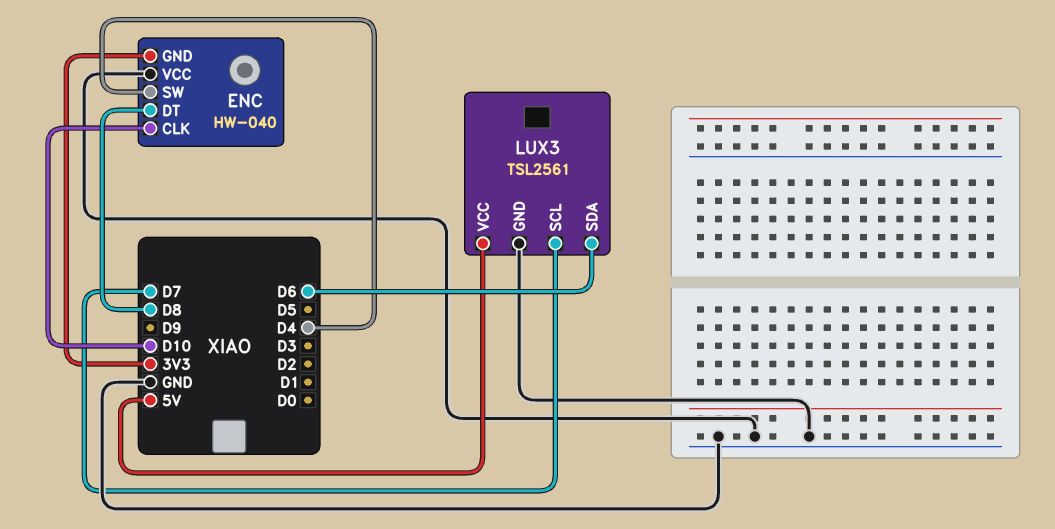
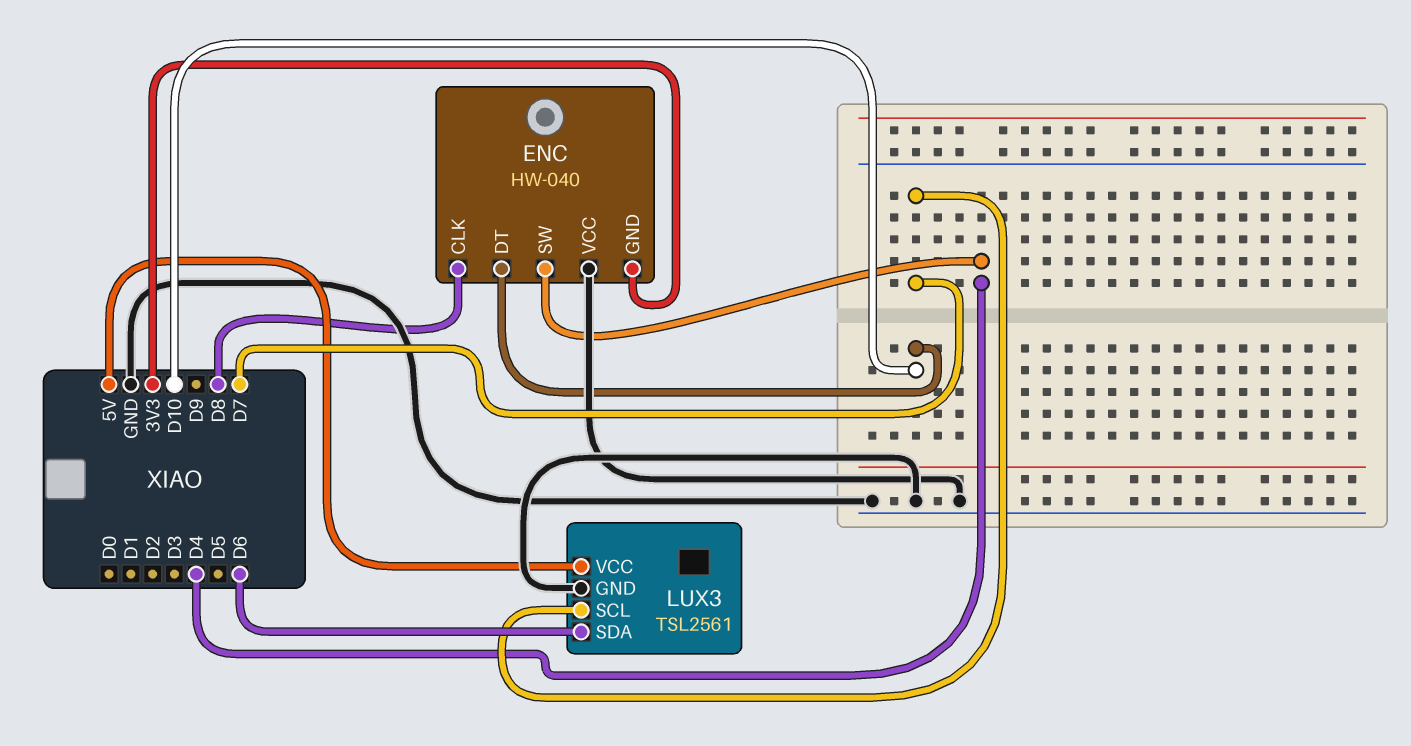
ENC pin CLK: D10 -> D8
ENC pin DT: D8 -> D10

